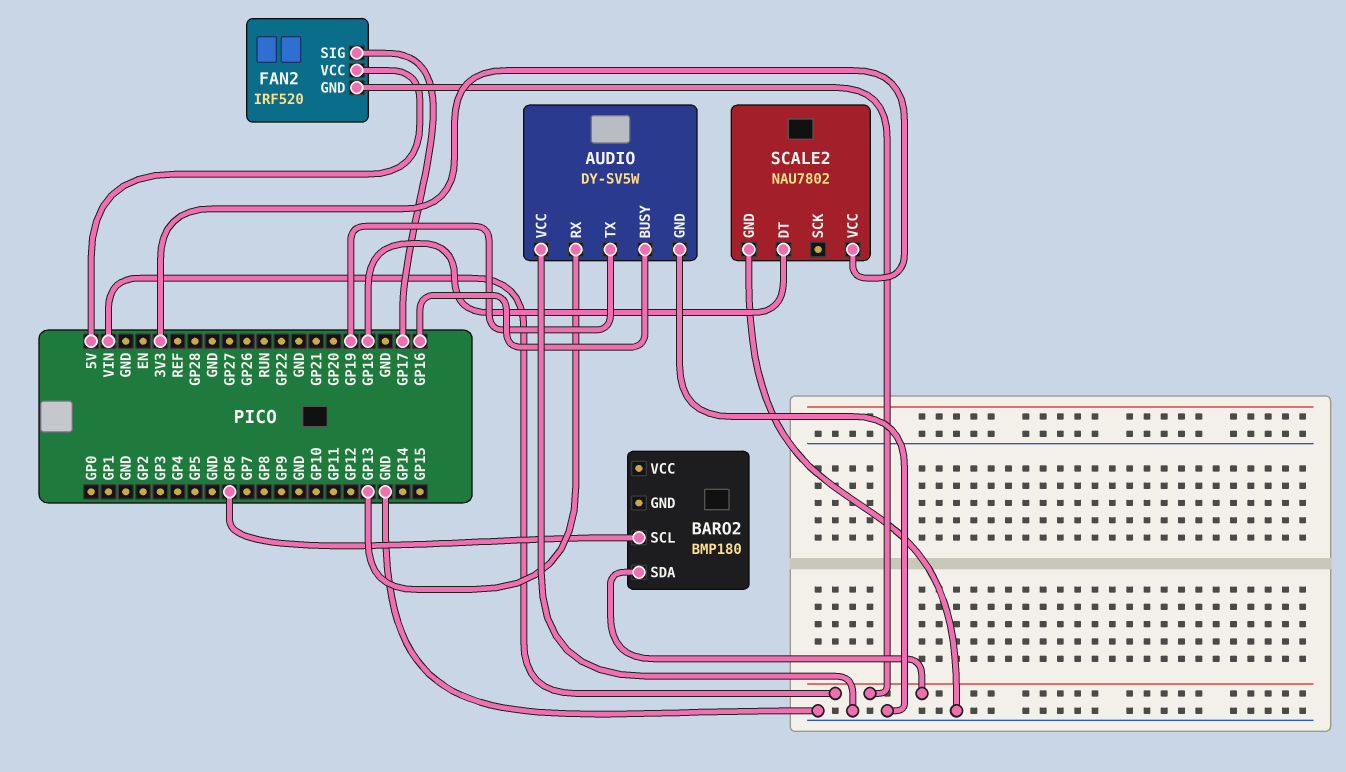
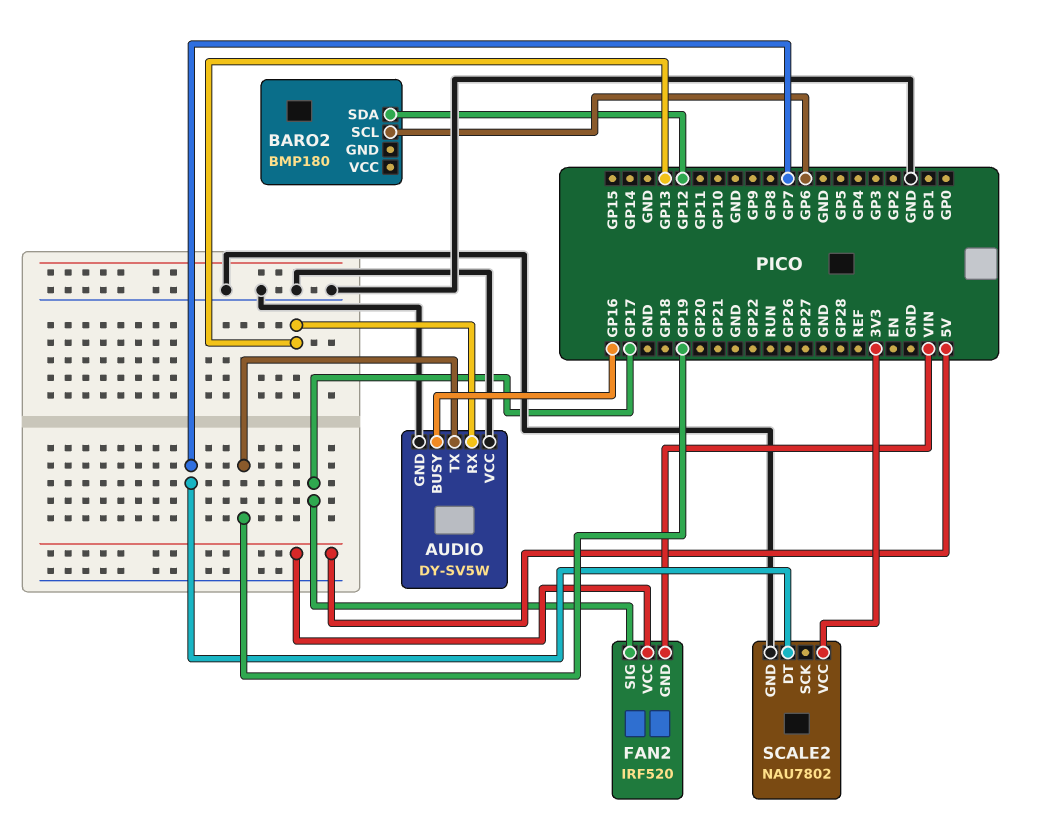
BARO2 pin SDA: VIN -> GP12
SCALE2 pin DT: GP18 -> GP7

